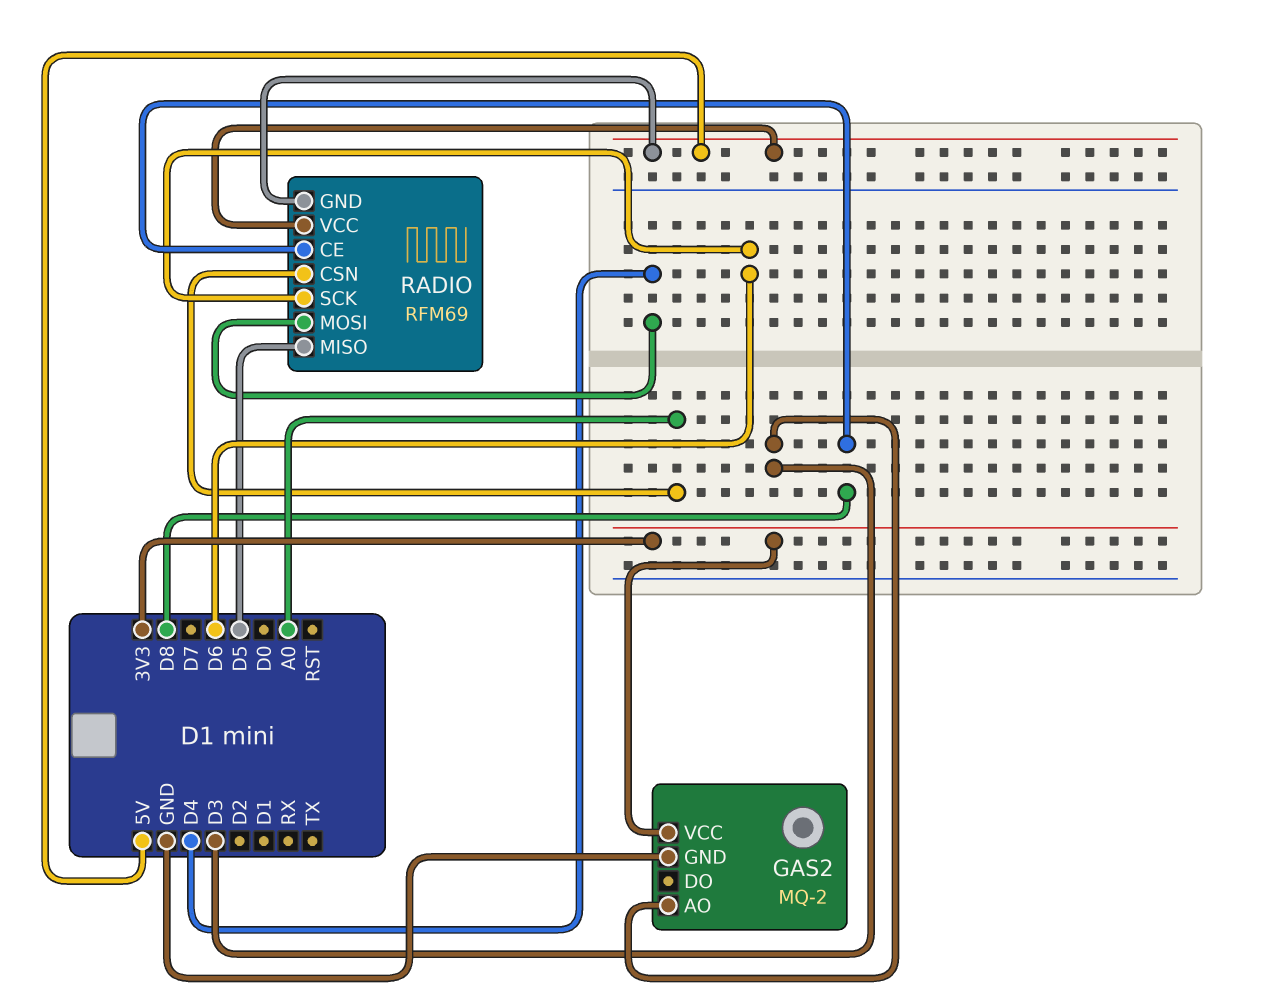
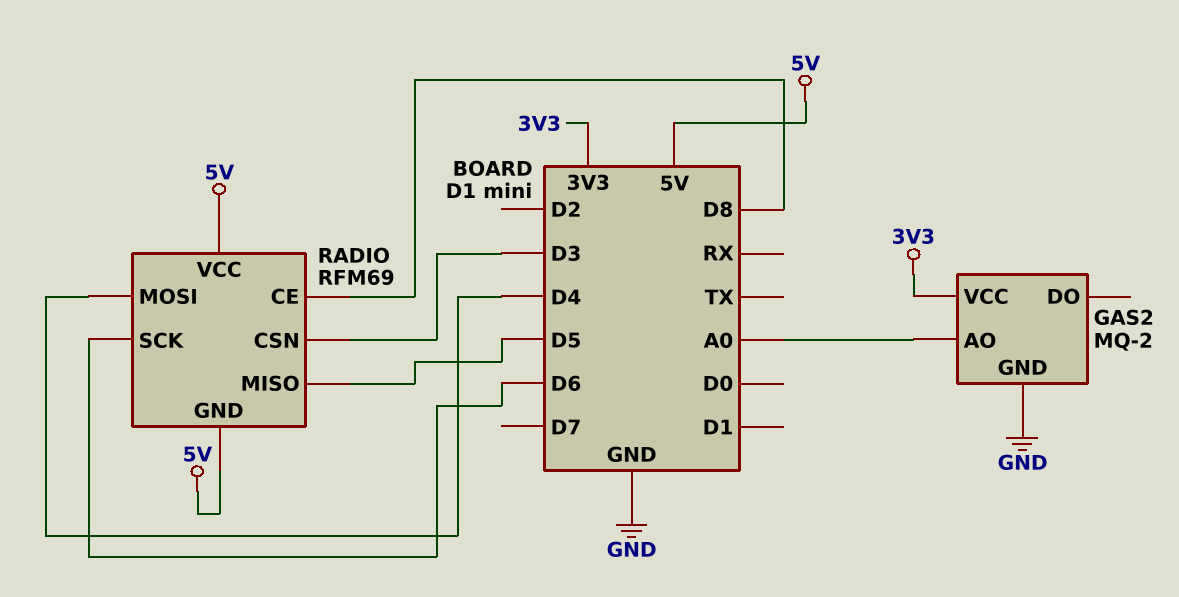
GAS2 pin AO: D3 -> A0
RADIO pin CSN: A0 -> D3

